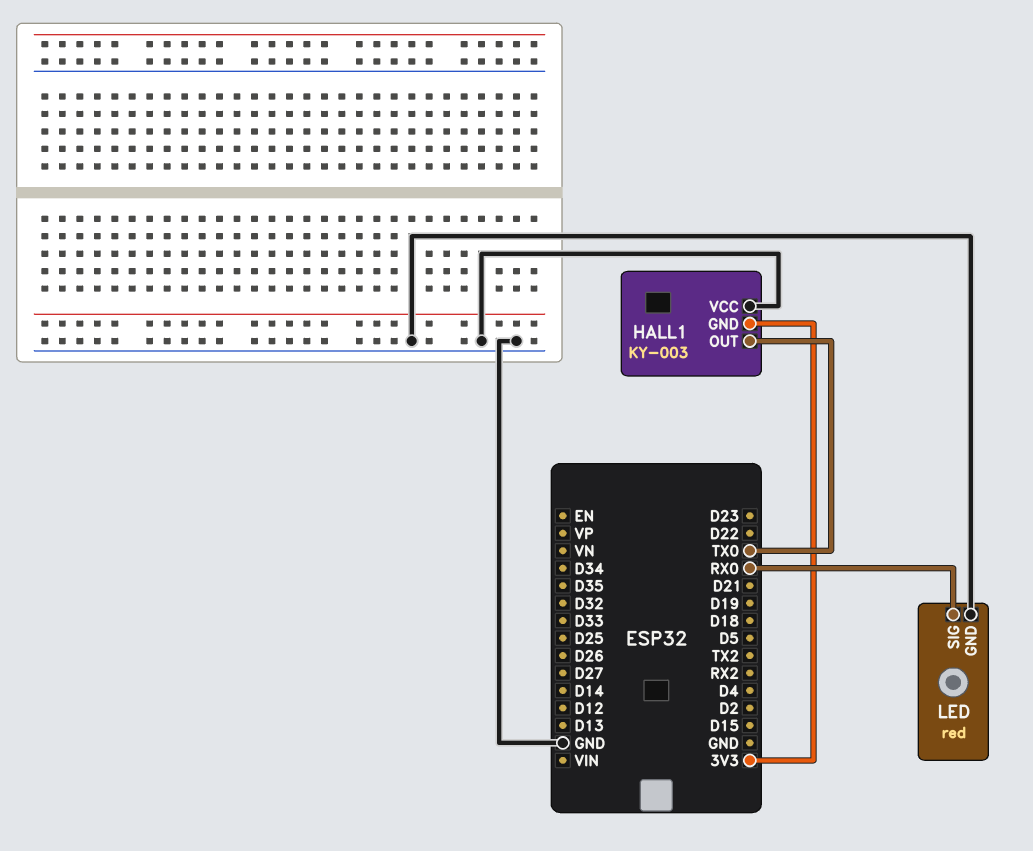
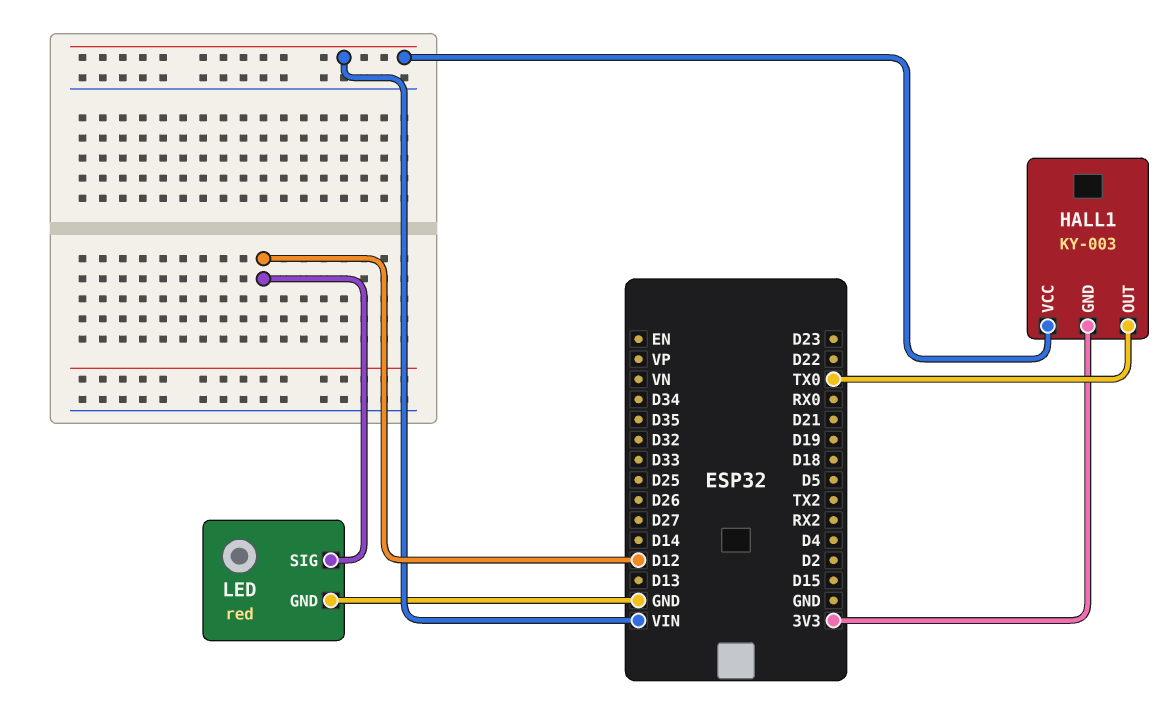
HALL1 pin VCC: GND -> VIN
LED pin SIG: RX0 -> D12

